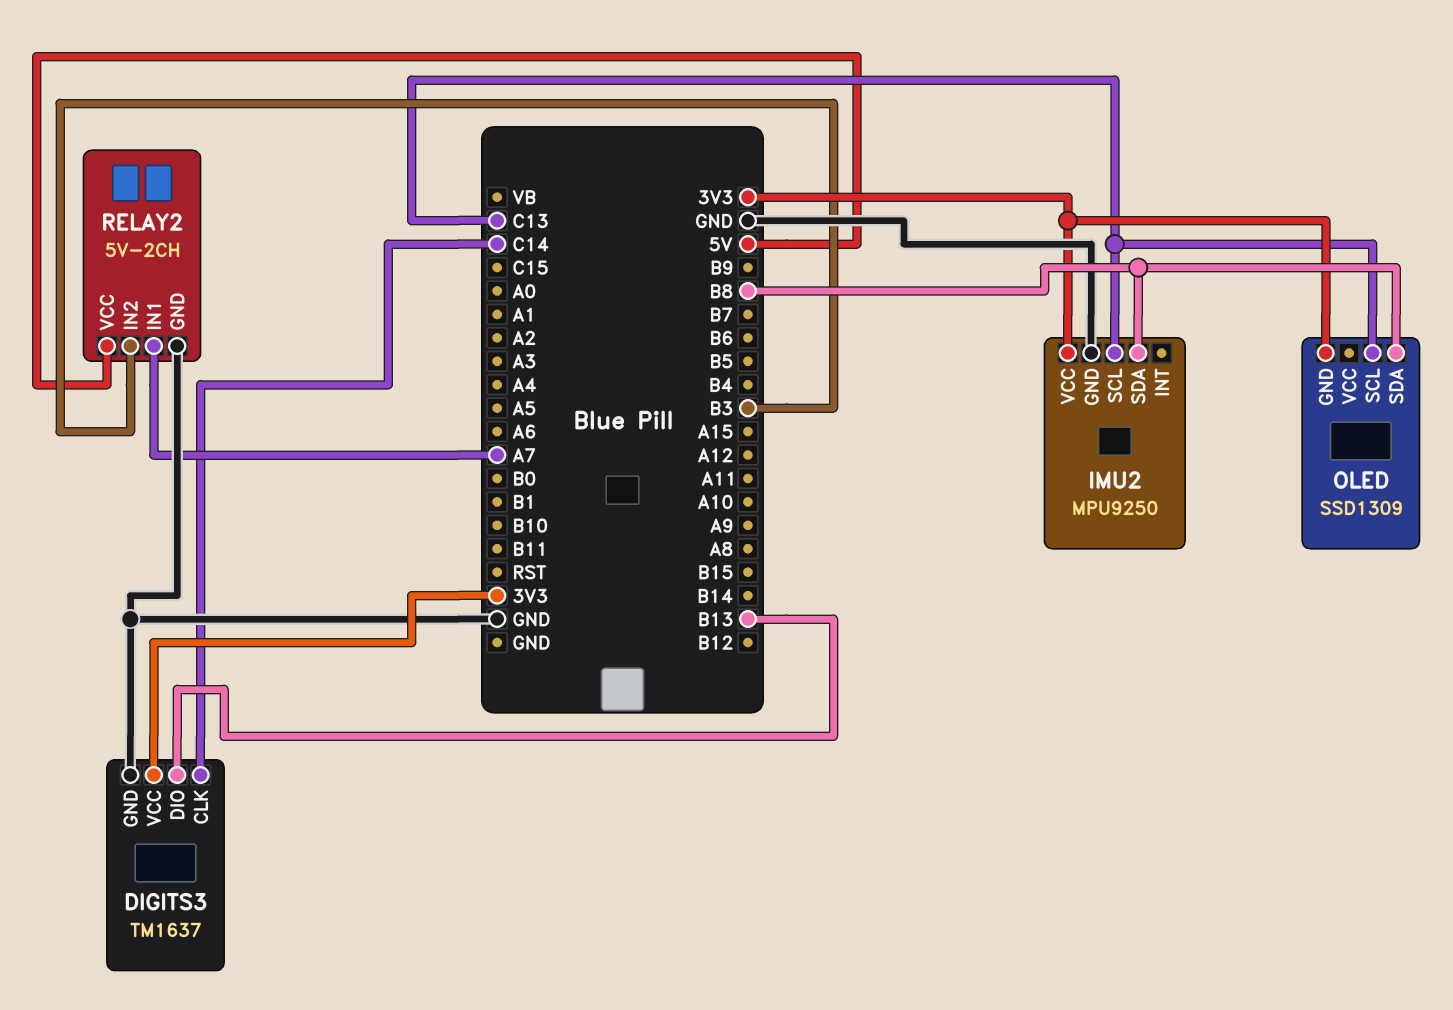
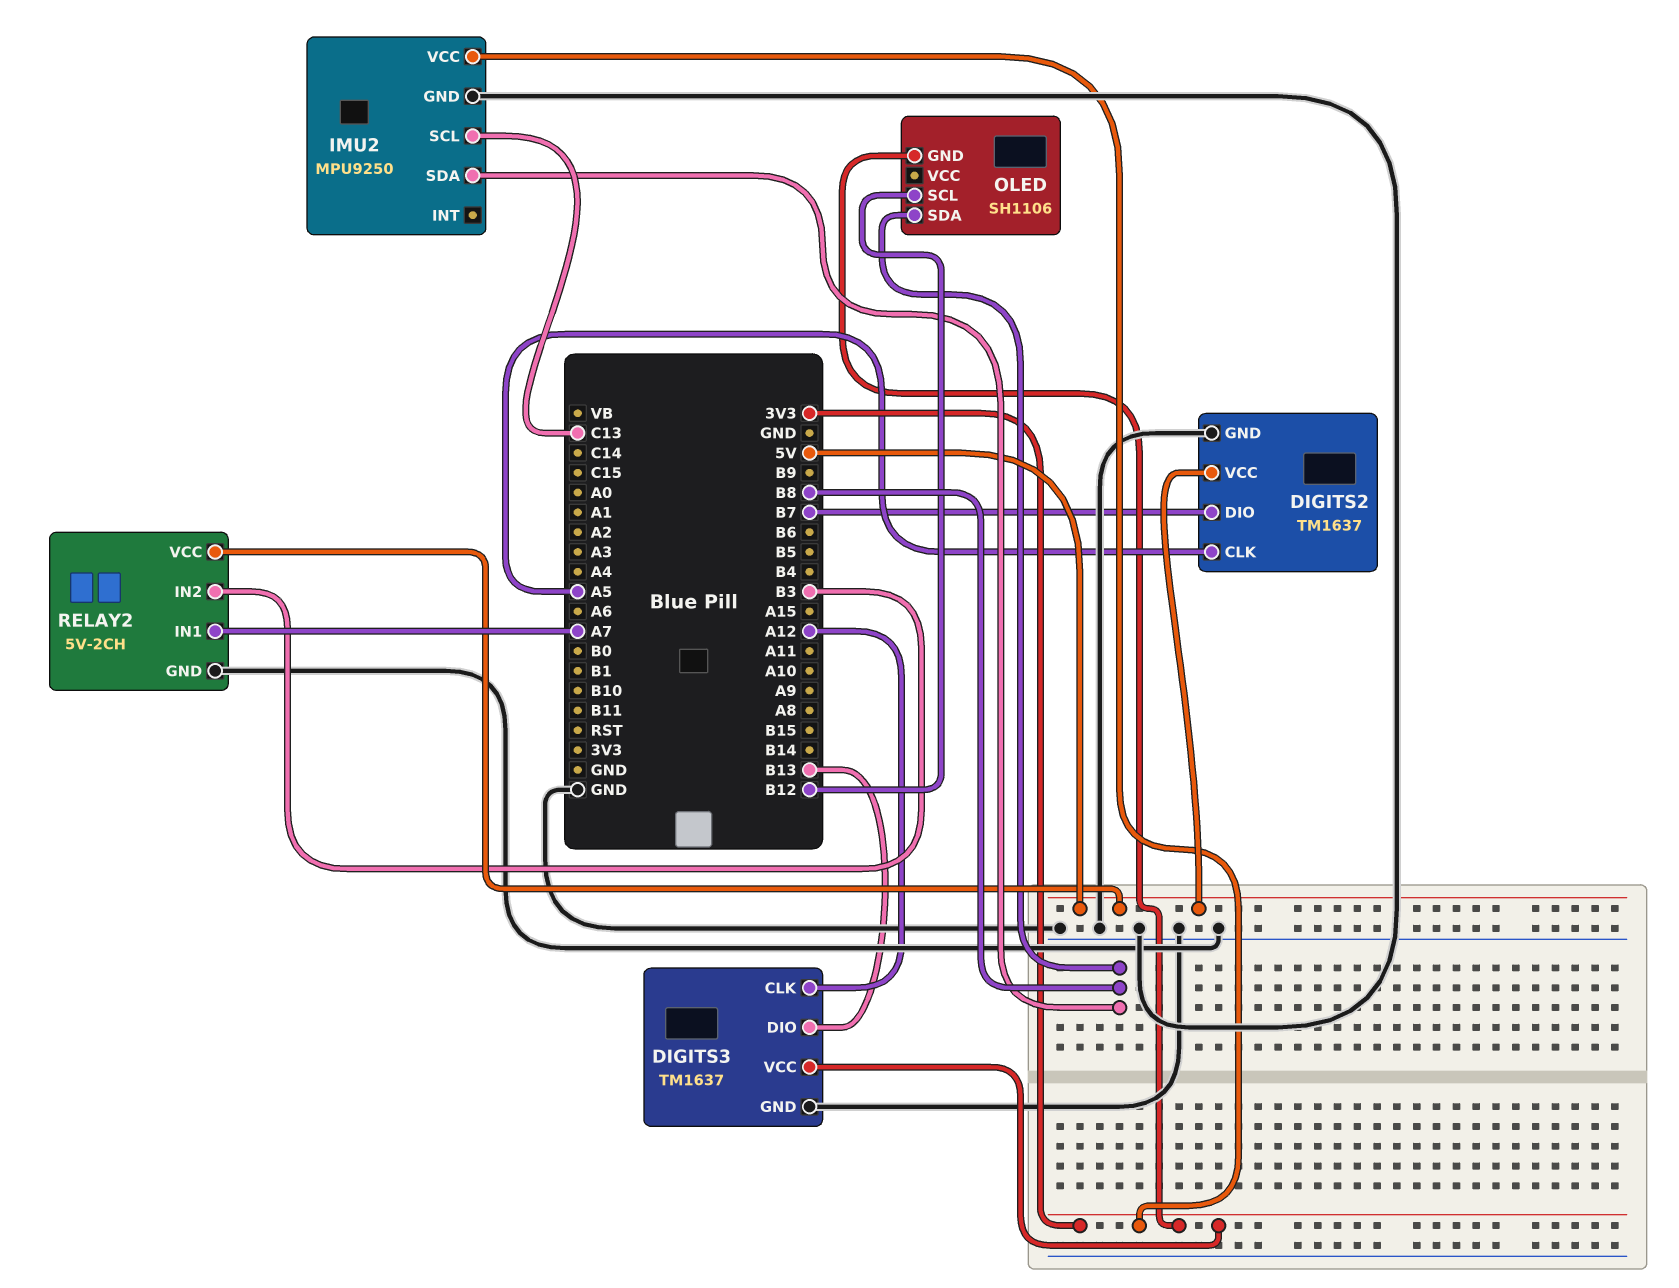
DIGITS2: none -> TM1637
DIGITS2 pin CLK: none -> A5
DIGITS2 pin DIO: none -> B7
DIGITS2 pin GND: none -> GND
DIGITS2 pin VCC: none -> 5V
DIGITS3 pin CLK: C14 -> A12
OLED: SSD1309 -> SH1106
OLED pin SCL: C13 -> B12

